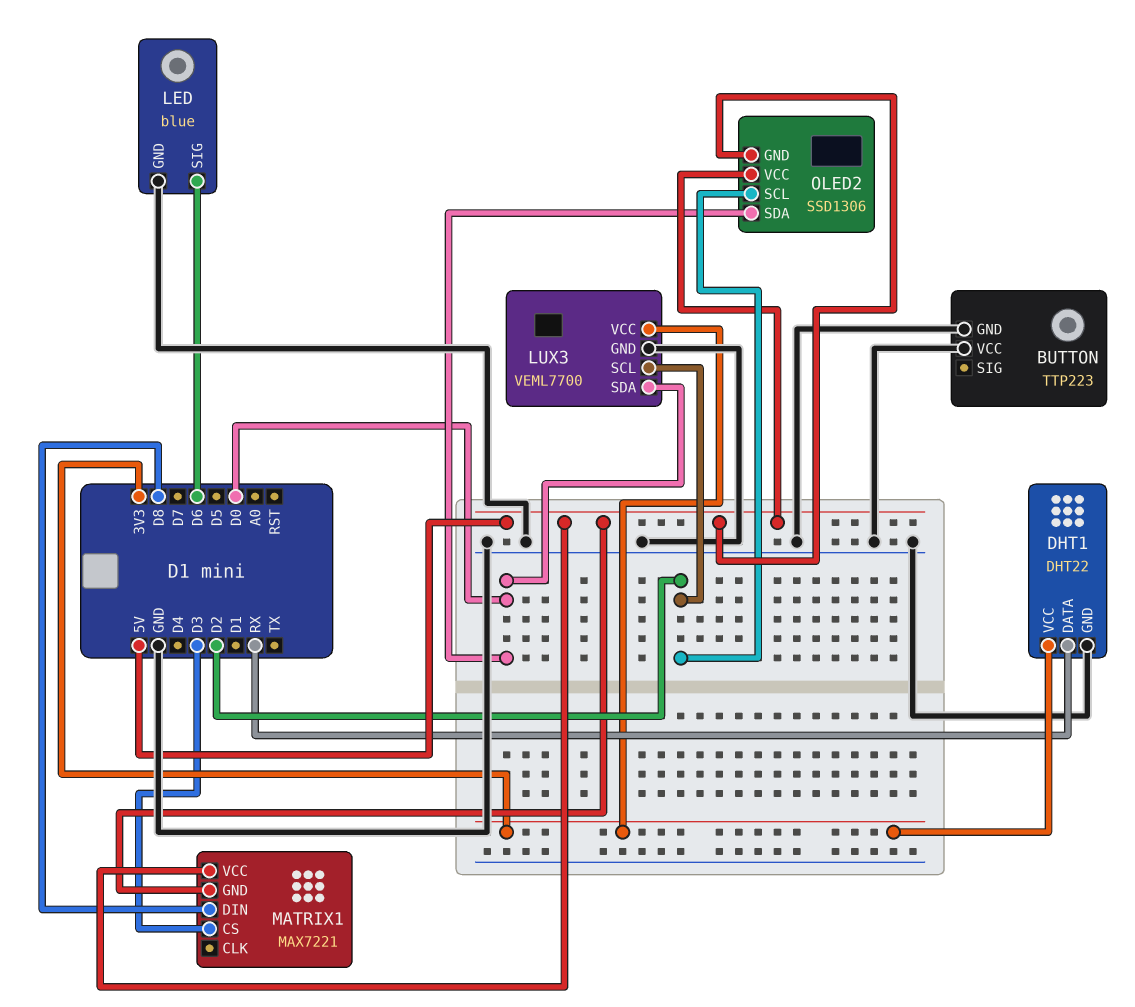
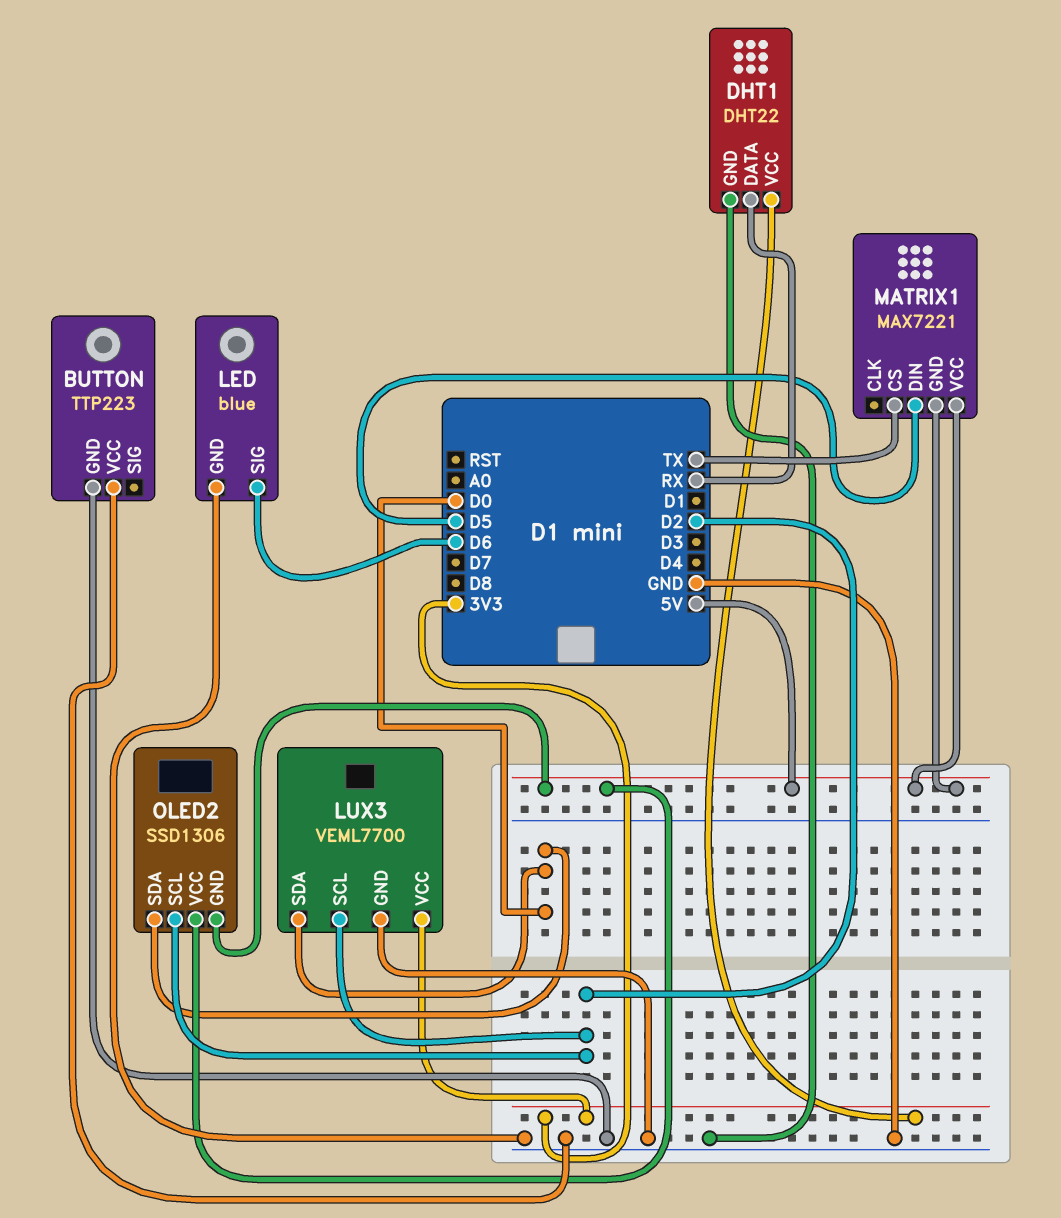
MATRIX1 pin CS: D3 -> TX
MATRIX1 pin DIN: D8 -> D5

